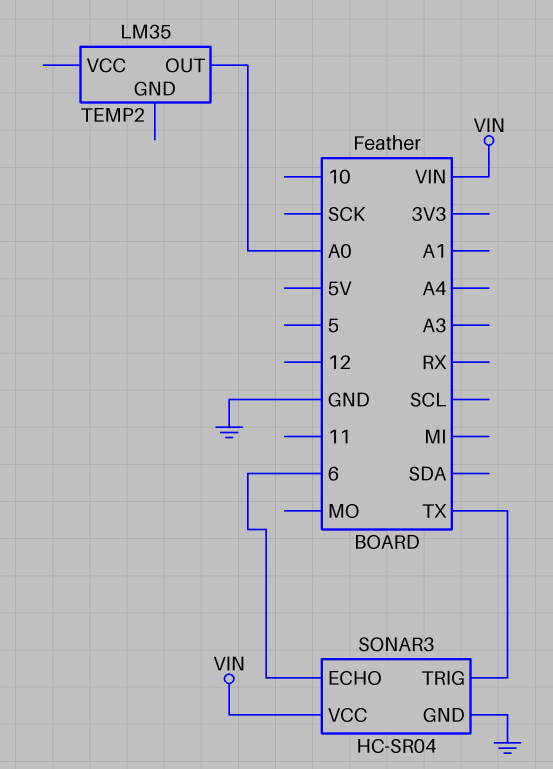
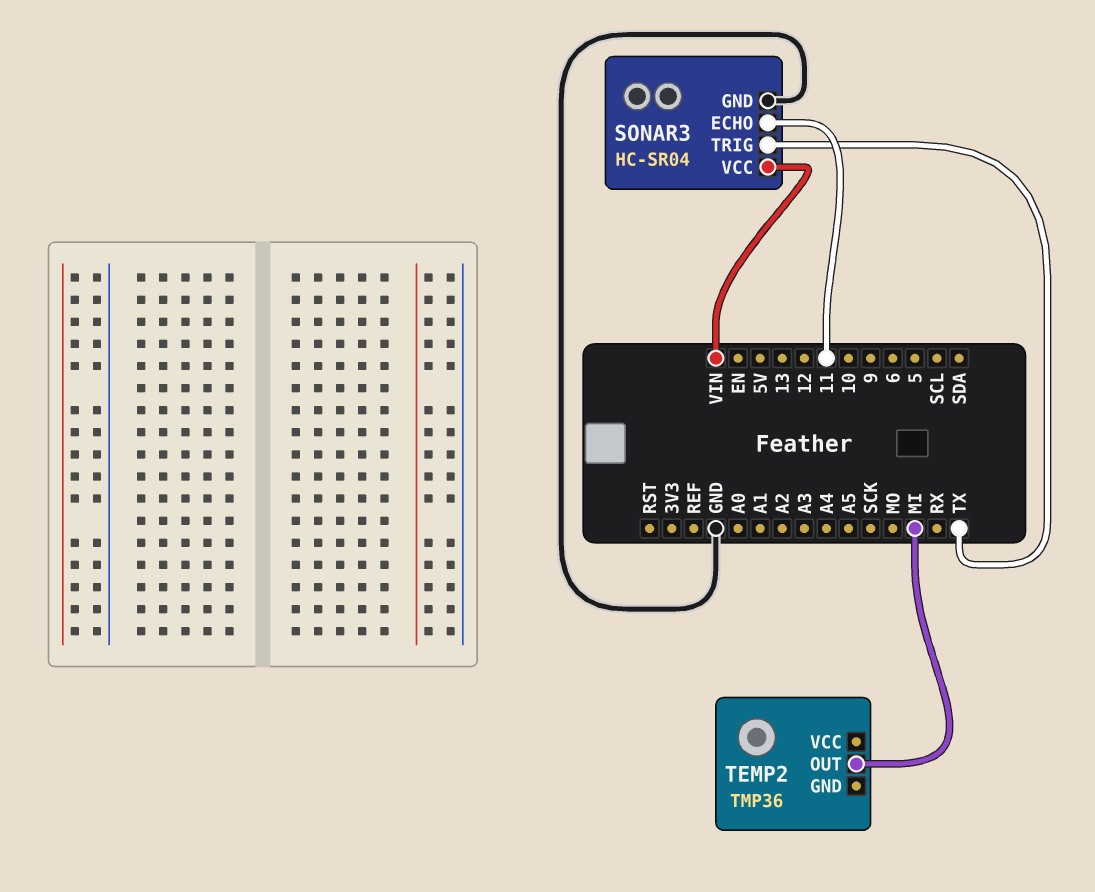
SONAR3 pin ECHO: 6 -> 11
TEMP2: LM35 -> TMP36
TEMP2 pin OUT: A0 -> MI

